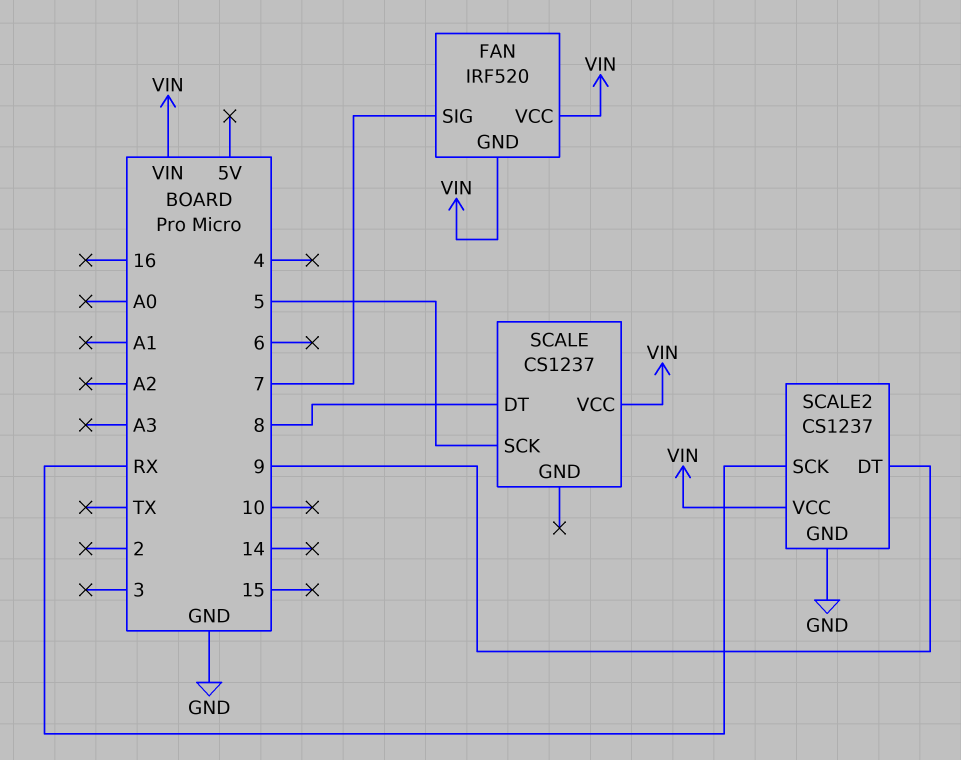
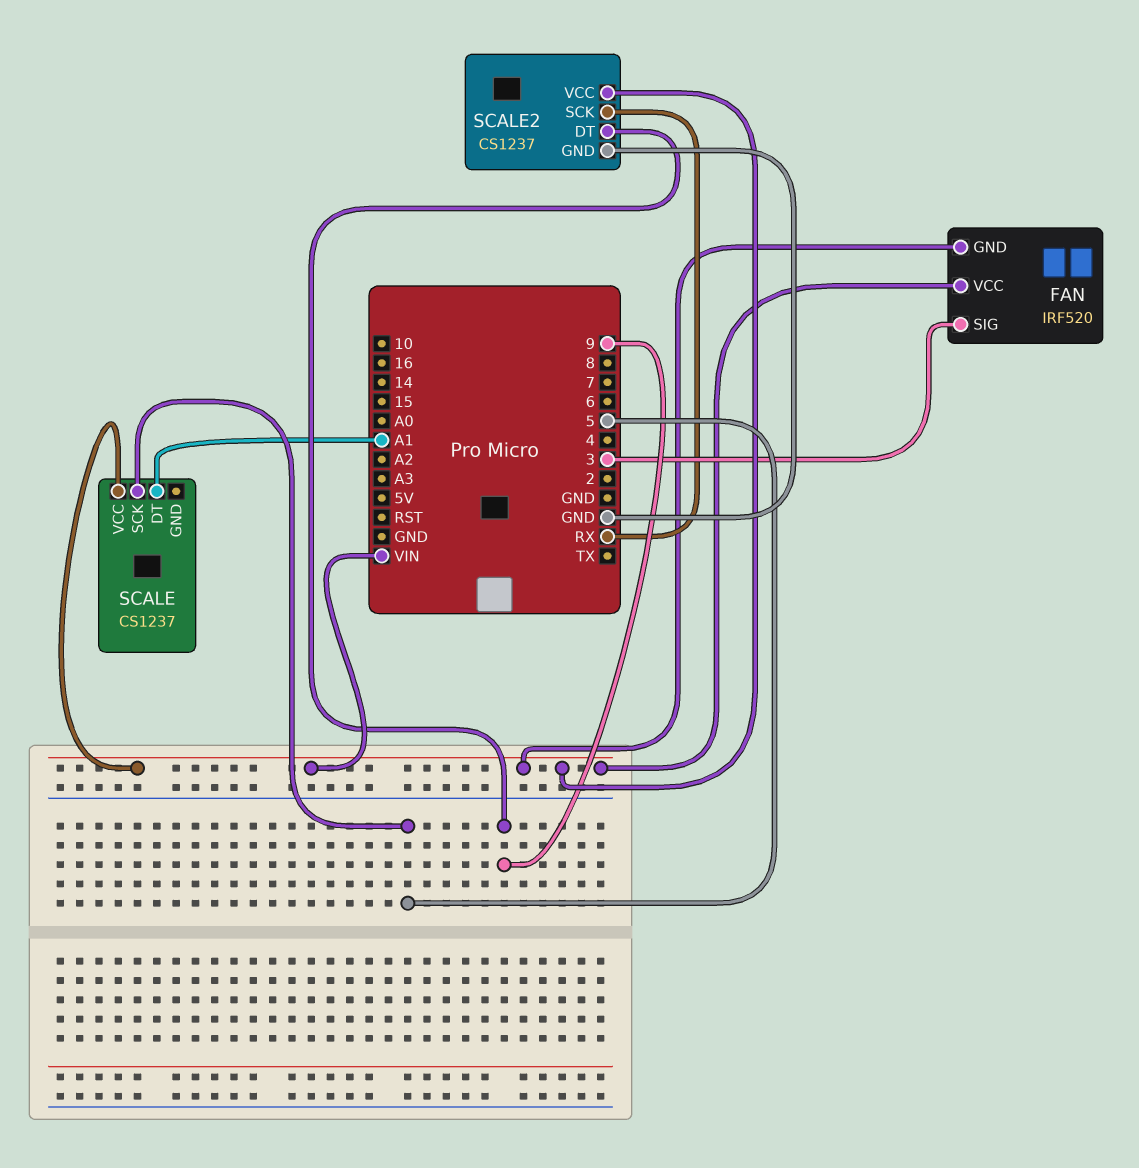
FAN pin SIG: 7 -> 3
SCALE pin DT: 8 -> A1

